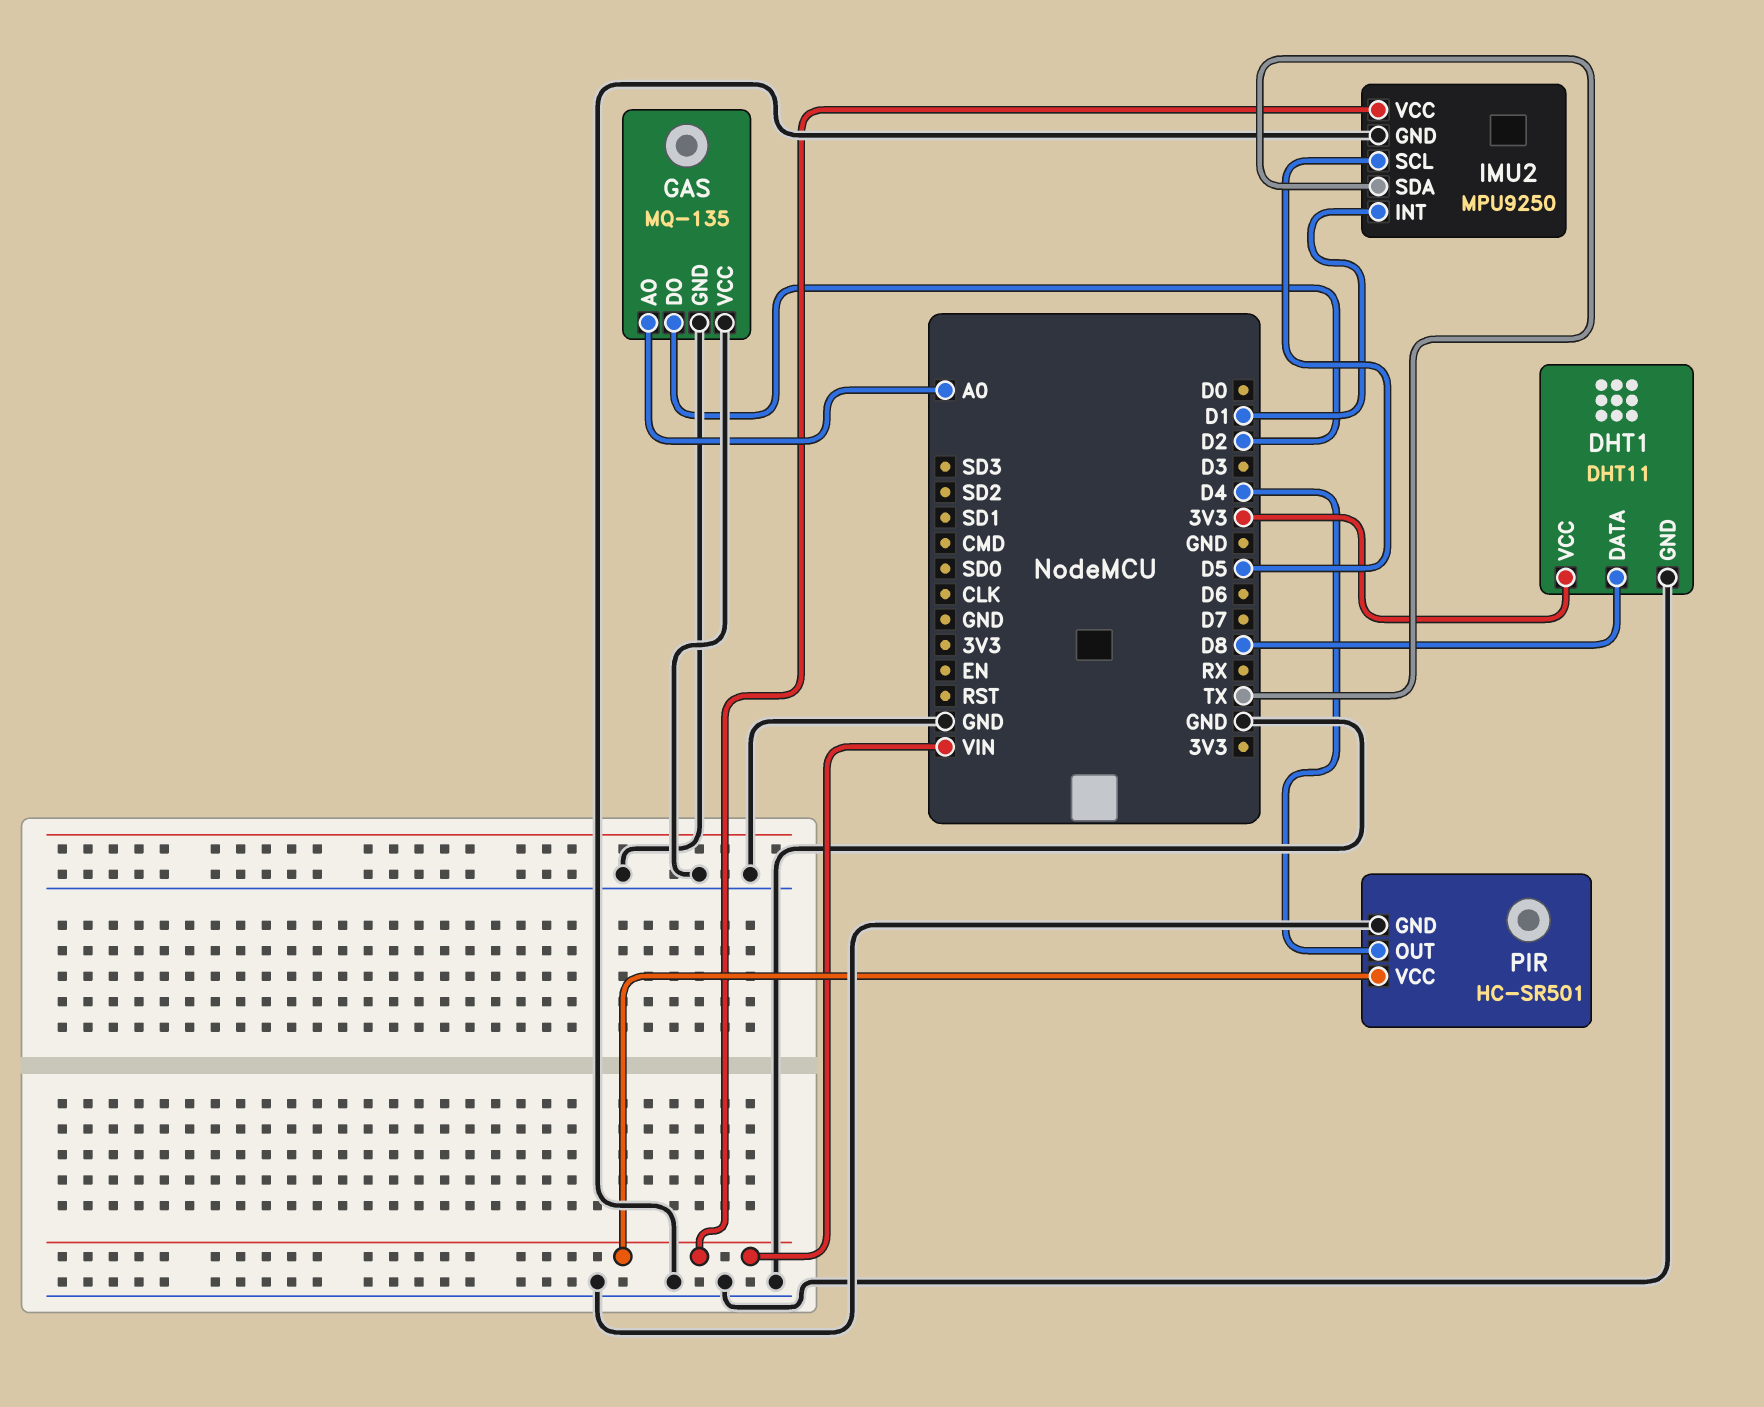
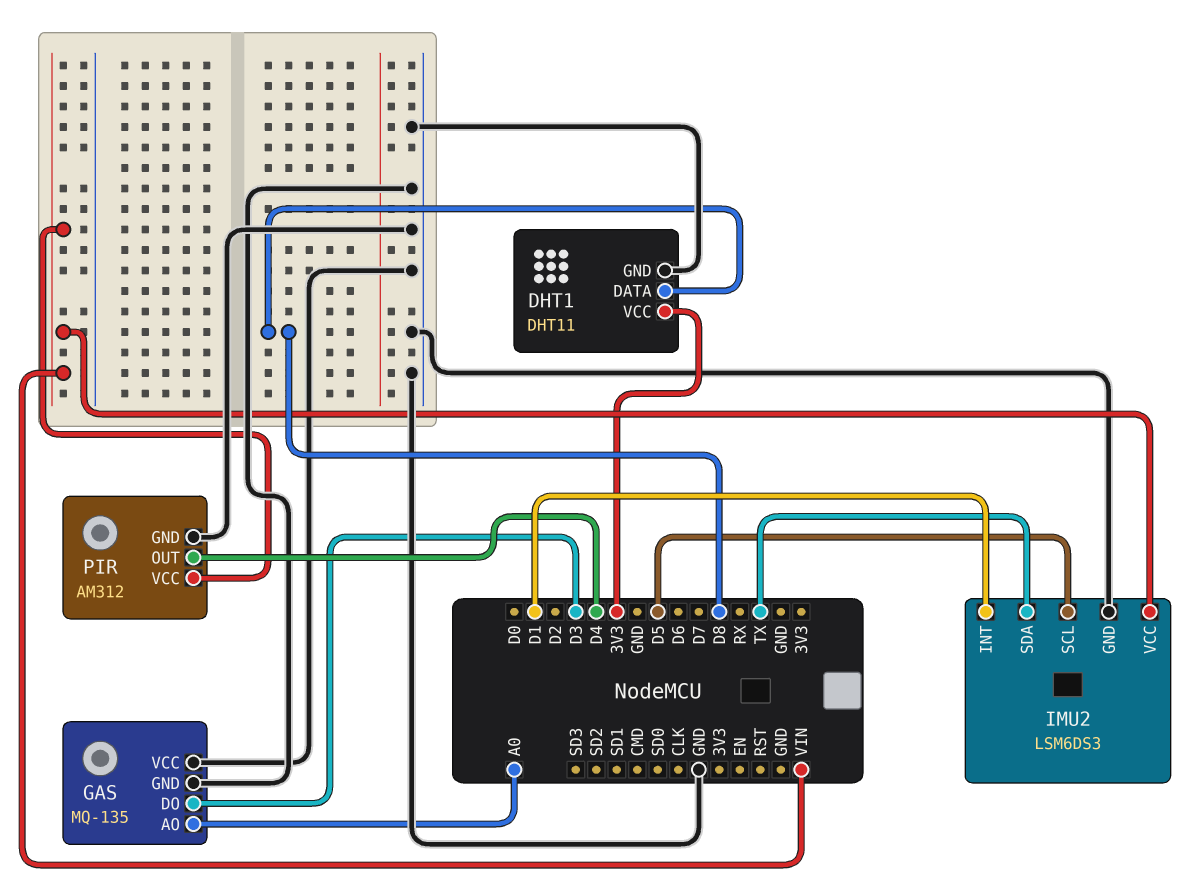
GAS pin DO: D2 -> D3
IMU2: MPU9250 -> LSM6DS3
PIR: HC-SR501 -> AM312

